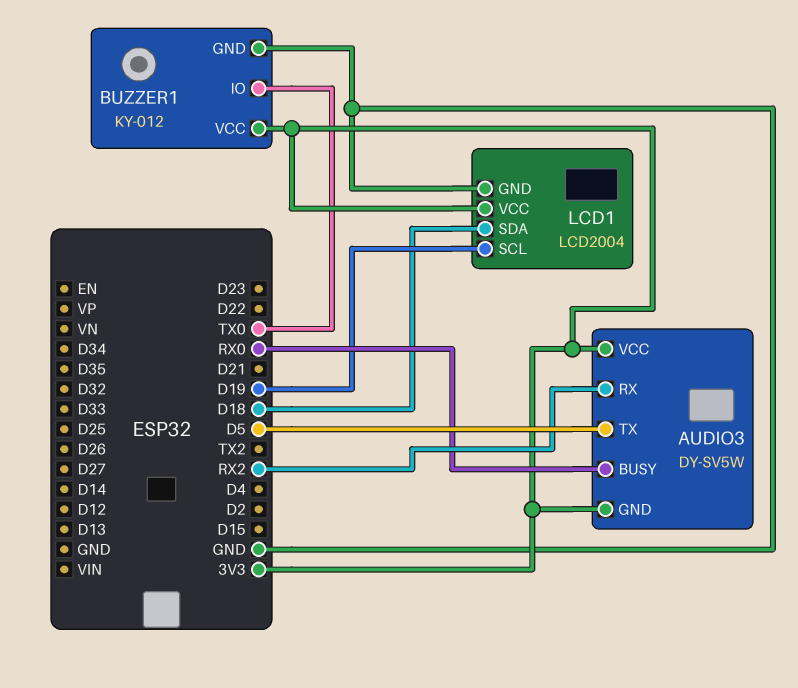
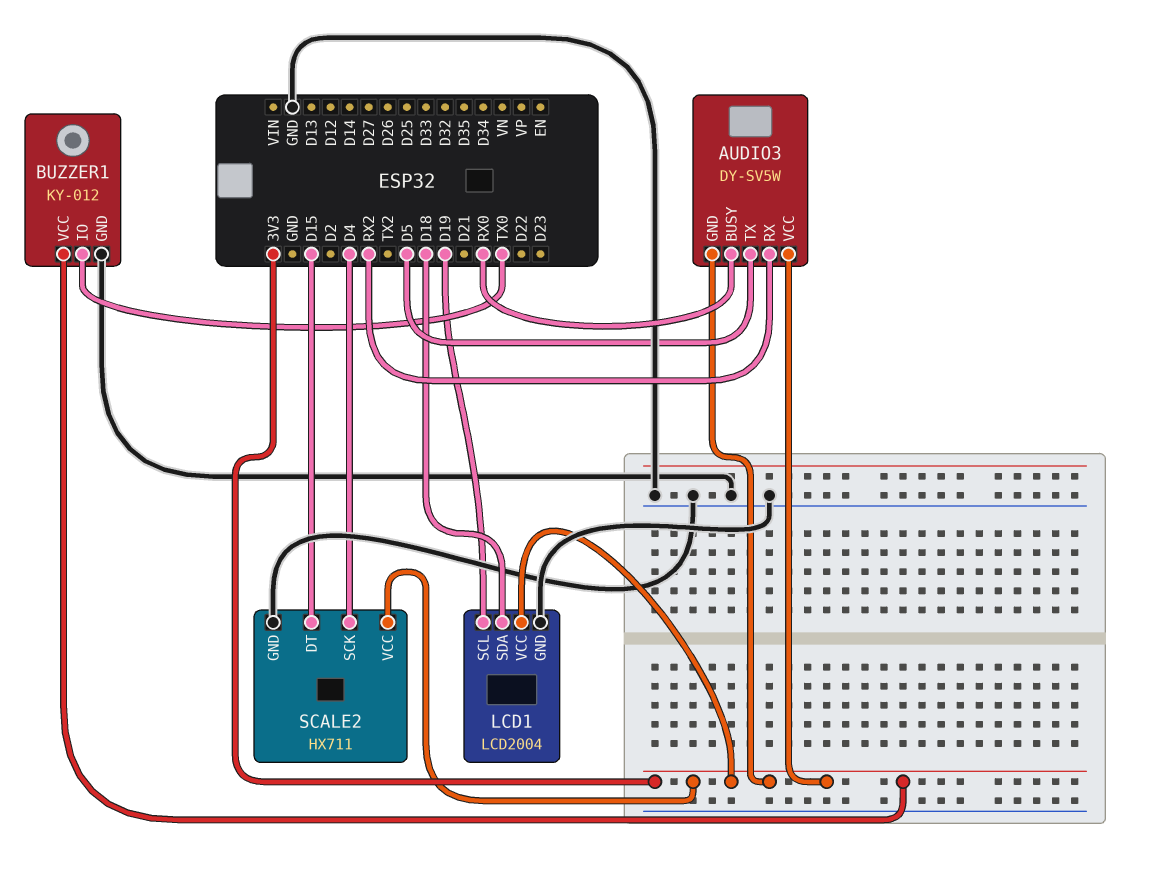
SCALE2: none -> HX711
SCALE2 pin DT: none -> D15
SCALE2 pin GND: none -> GND
SCALE2 pin SCK: none -> D4
SCALE2 pin VCC: none -> 3V3

